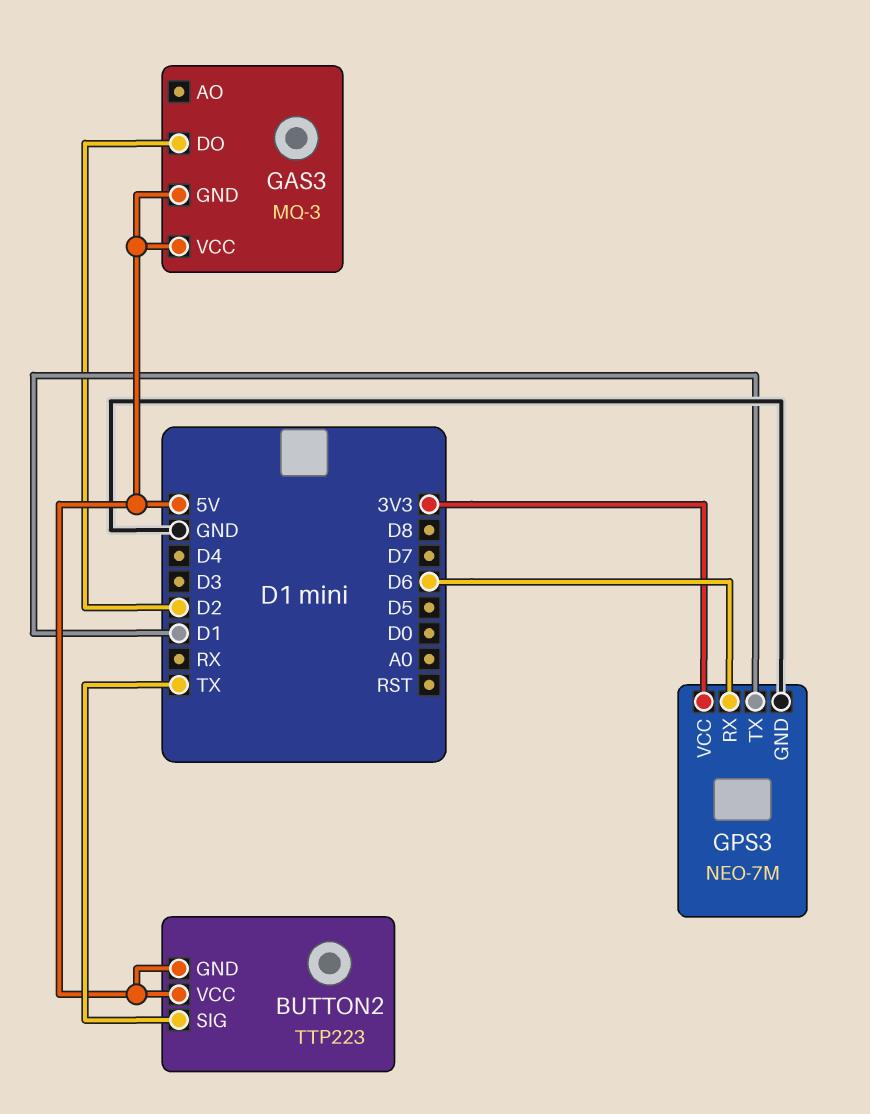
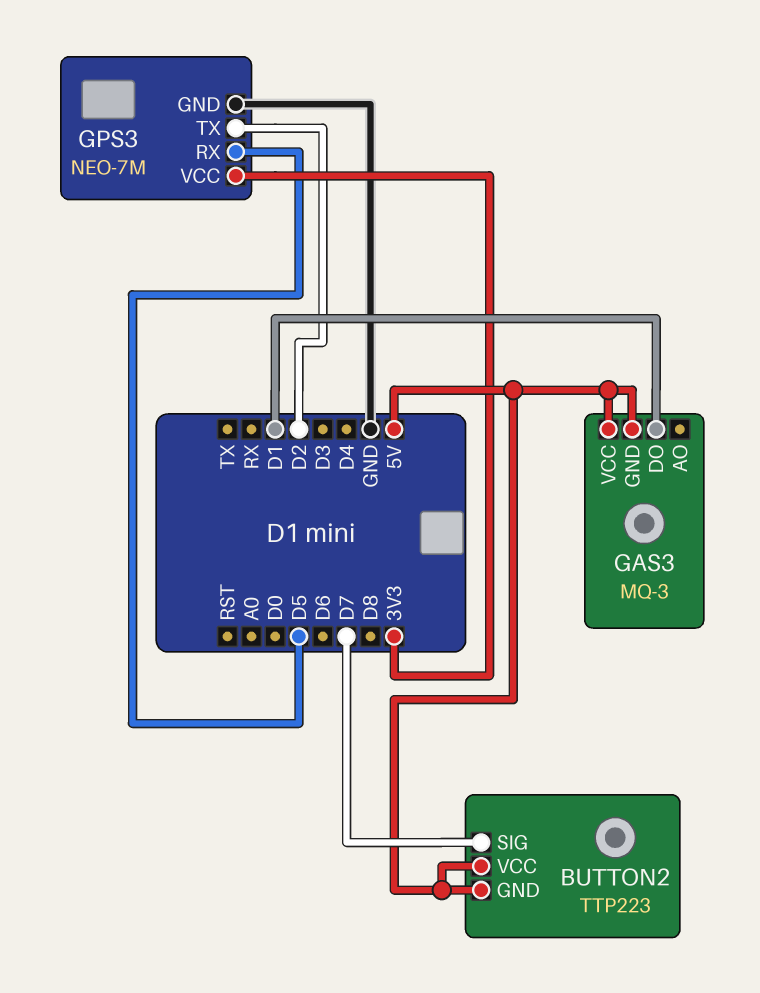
BUTTON2 pin SIG: TX -> D7
GAS3 pin DO: D2 -> D1
GPS3 pin RX: D6 -> D5
GPS3 pin TX: D1 -> D2

